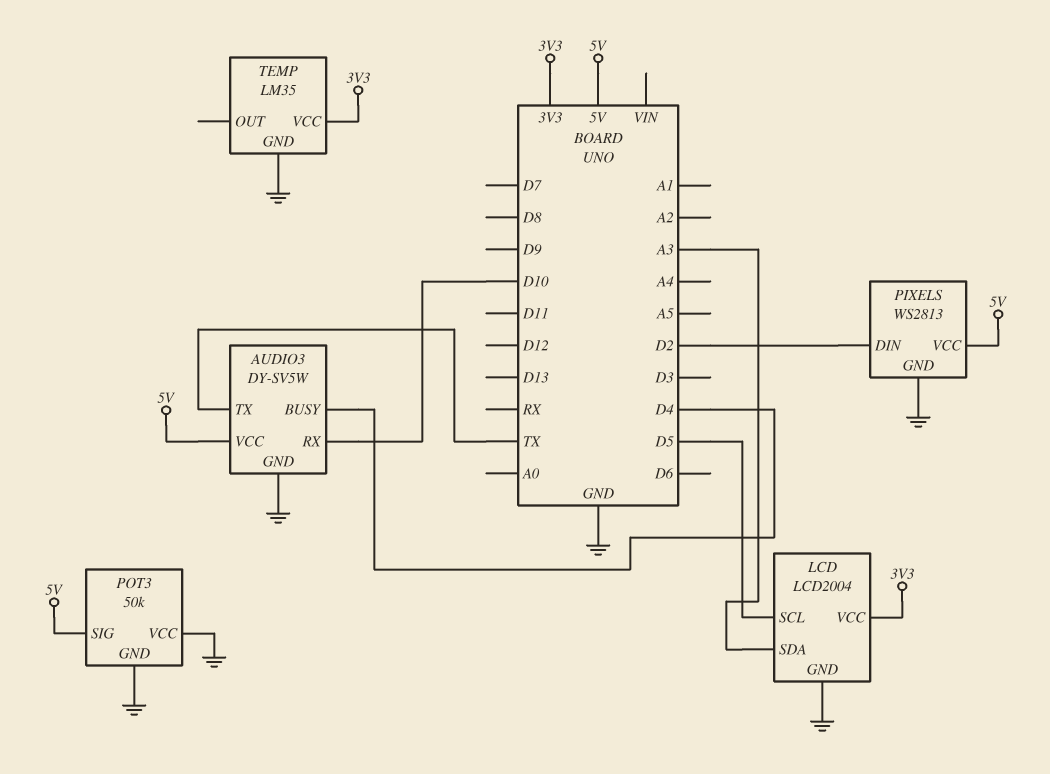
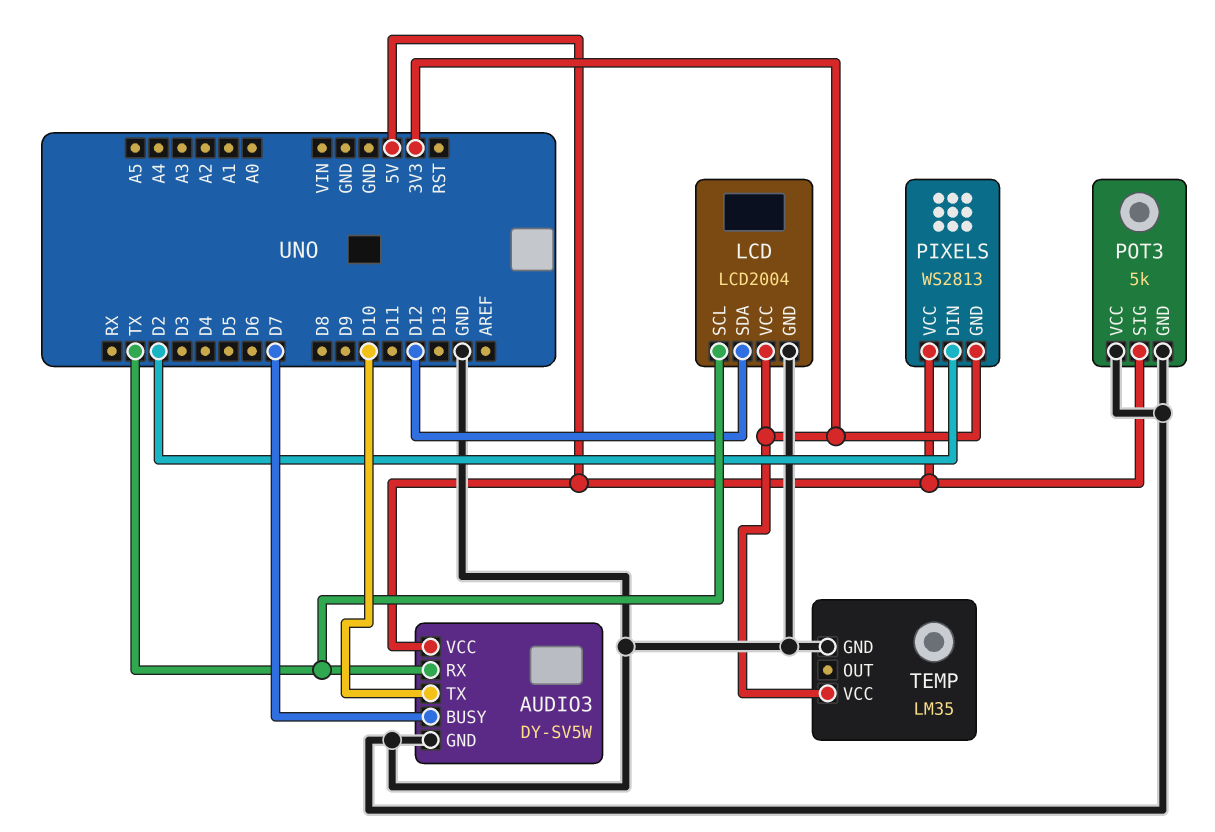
AUDIO3 pin BUSY: D4 -> D7
AUDIO3 pin RX: D10 -> TX
AUDIO3 pin TX: TX -> D10
LCD pin SCL: D5 -> TX
LCD pin SDA: A3 -> D12
PIXELS pin GND: GND -> 3V3
POT3: 50k -> 5k

